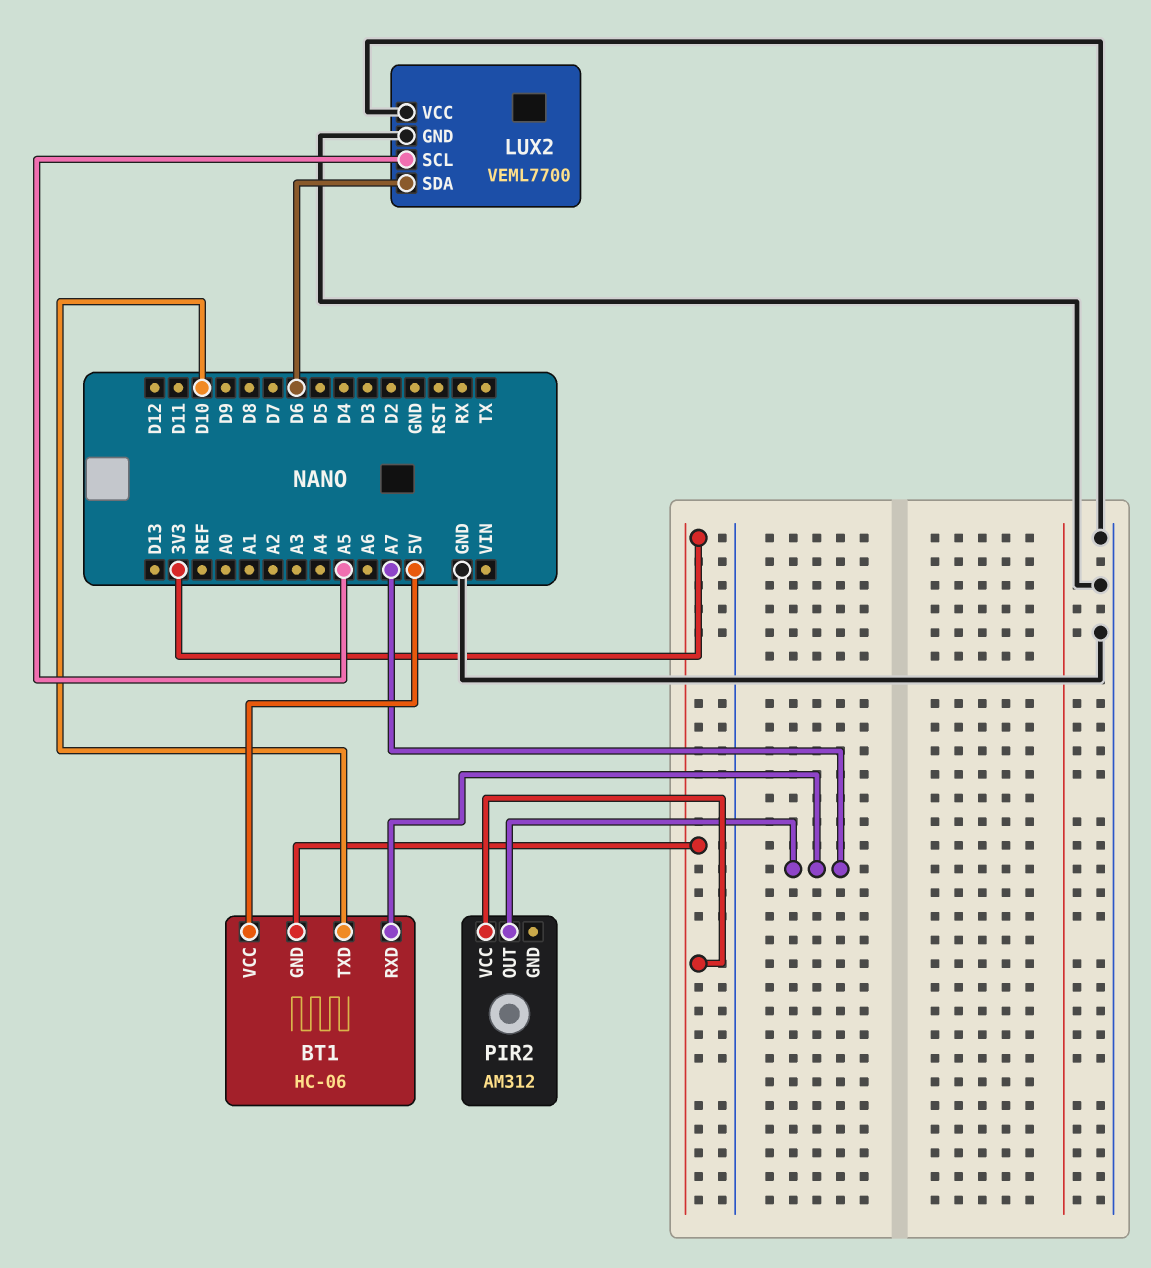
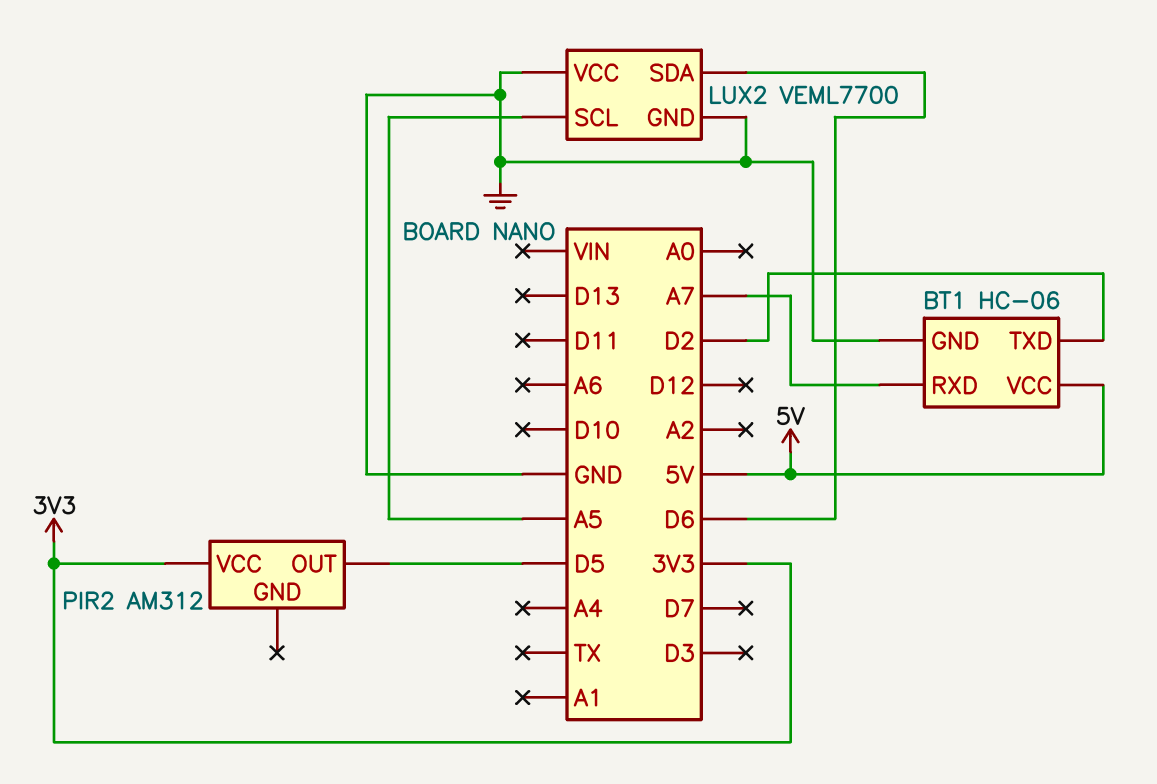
BT1 pin GND: 3V3 -> GND
BT1 pin TXD: D10 -> D2
PIR2 pin OUT: A7 -> D5

